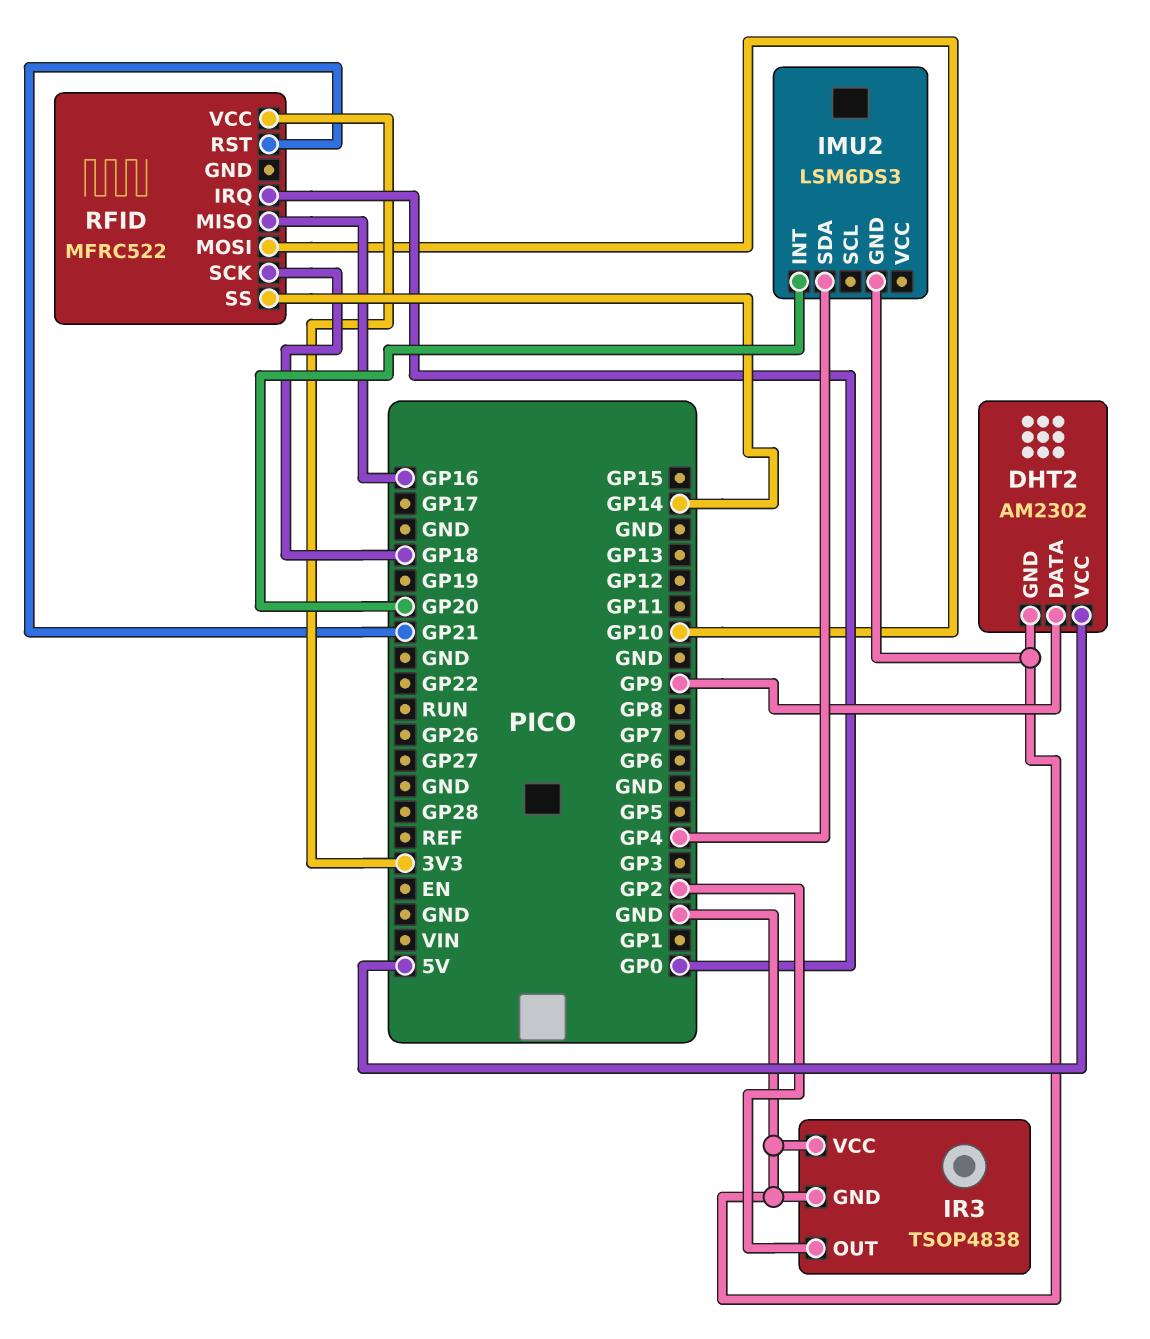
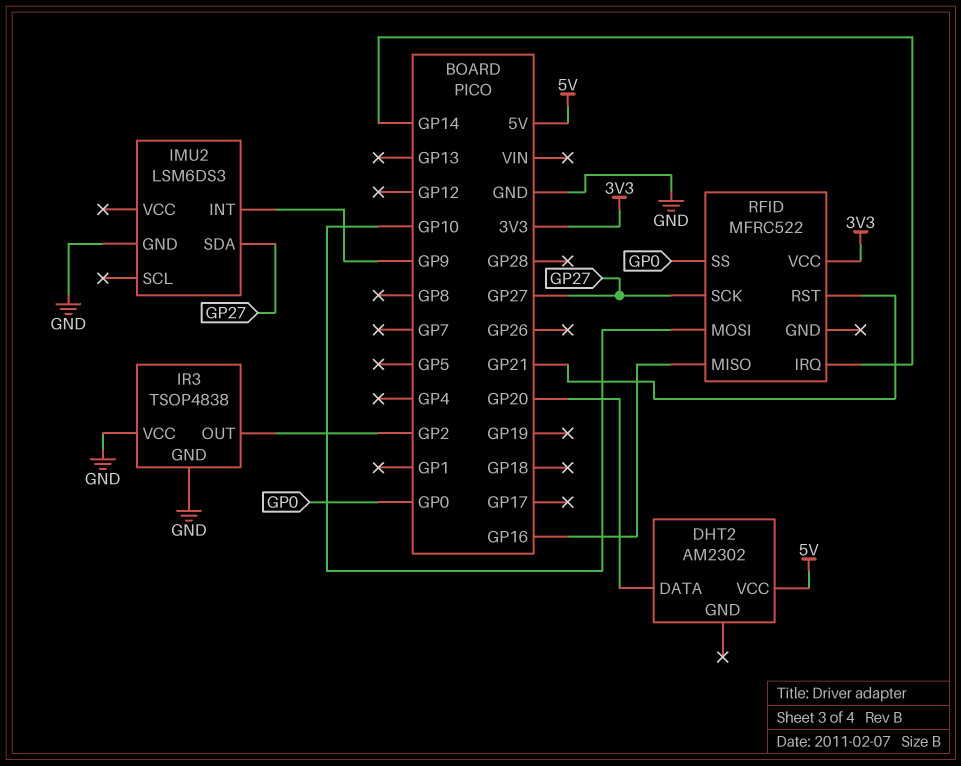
DHT2 pin DATA: GP9 -> GP20
DHT2 pin GND: GND -> none
IMU2 pin INT: GP20 -> GP9
IMU2 pin SDA: GP4 -> GP27
RFID pin IRQ: GP0 -> GP14
RFID pin SCK: GP18 -> GP27
RFID pin SS: GP14 -> GP0

